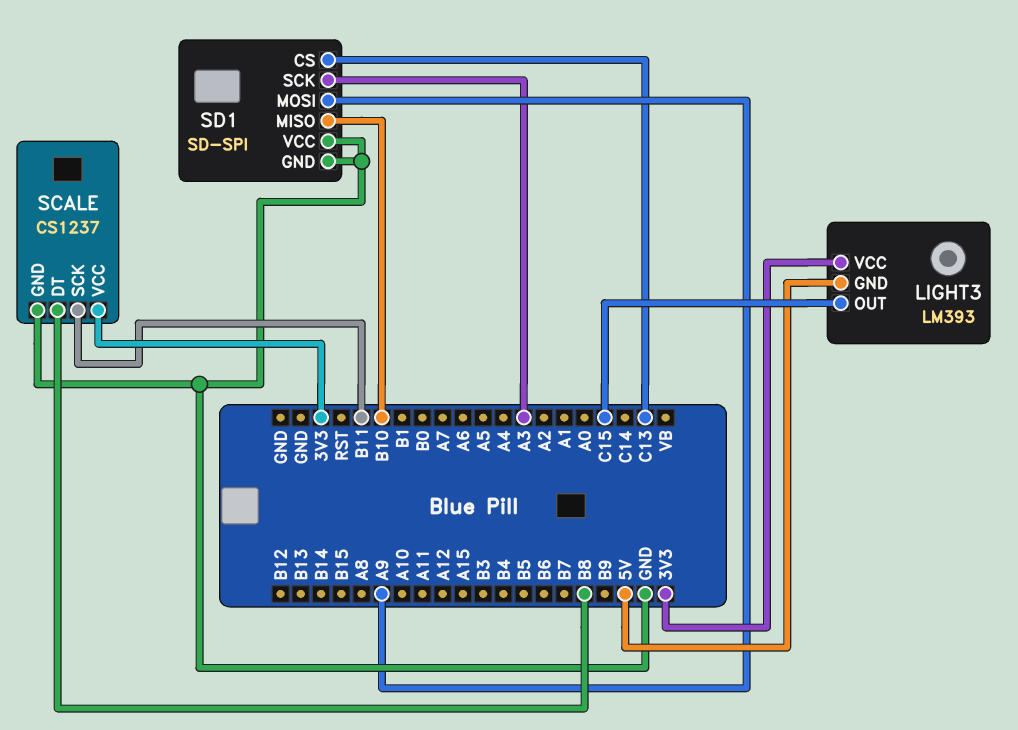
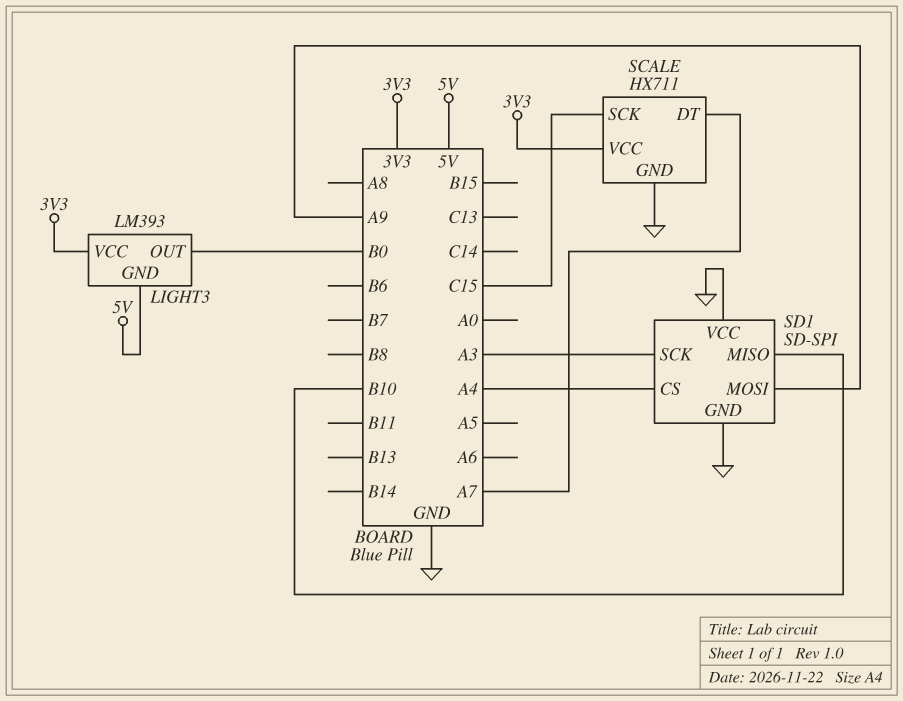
LIGHT3 pin OUT: C15 -> B0
SCALE: CS1237 -> HX711
SCALE pin DT: B8 -> A7
SCALE pin SCK: B11 -> C15
SD1 pin CS: C13 -> A4

